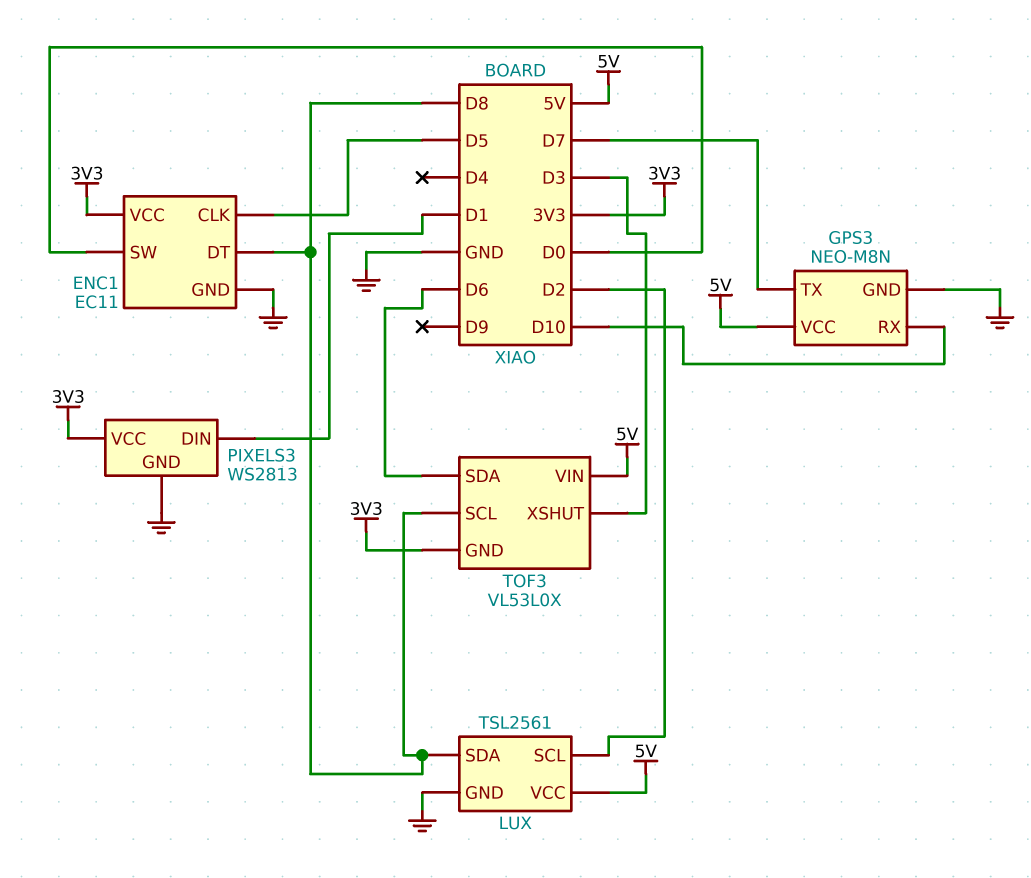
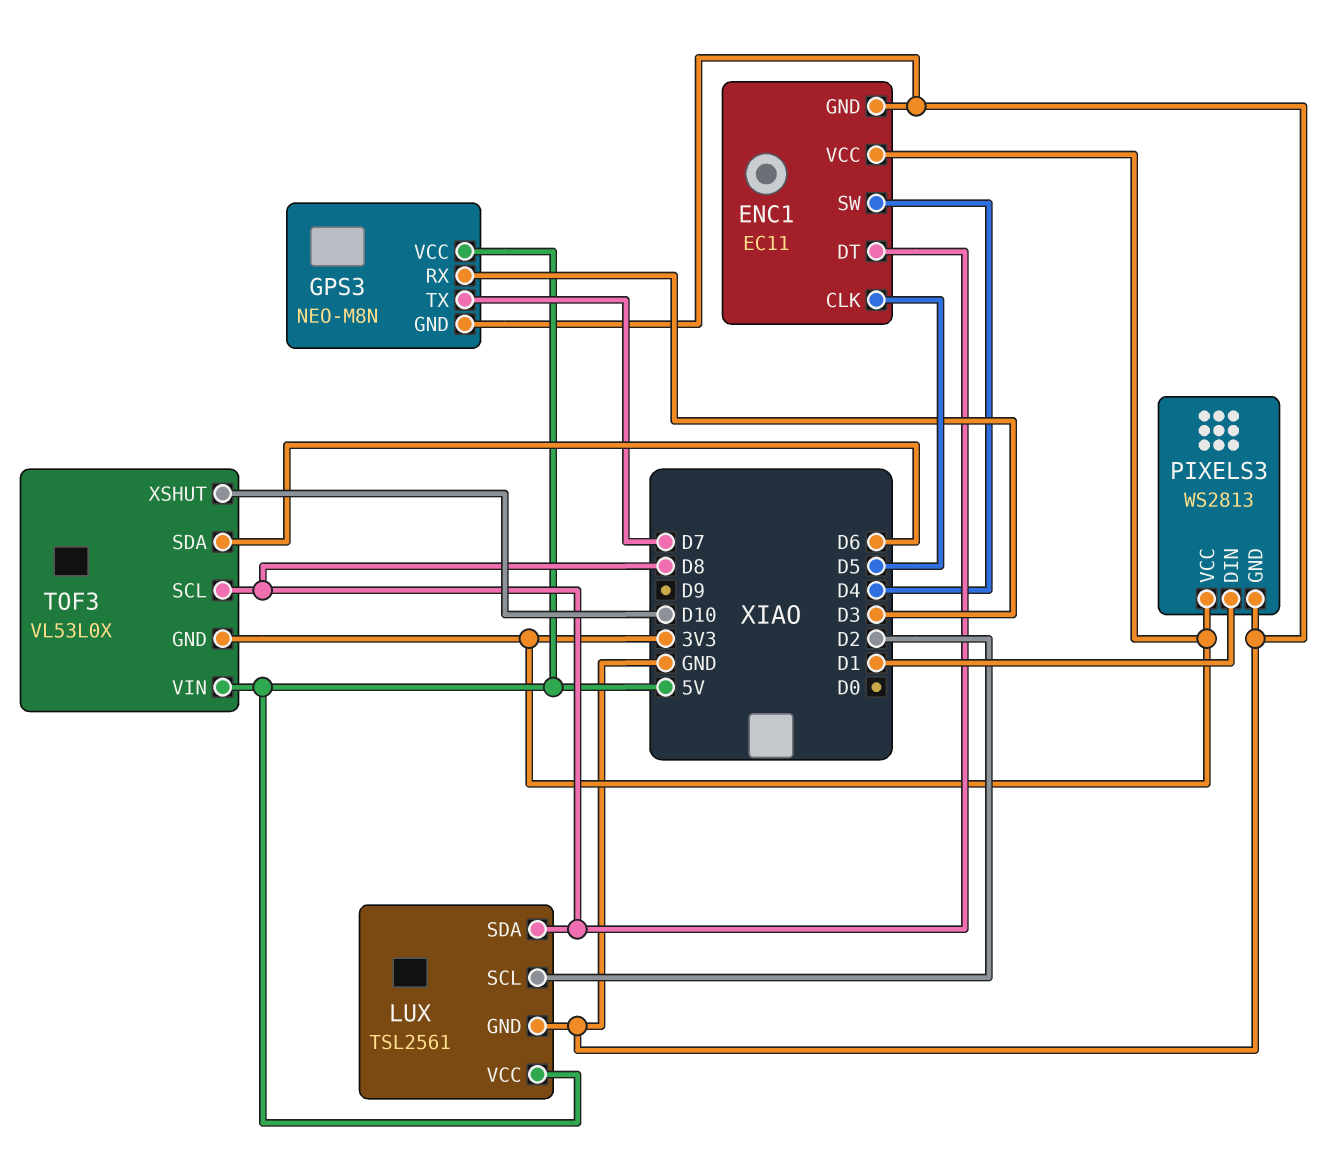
ENC1 pin SW: D0 -> D4
GPS3 pin RX: D10 -> D3
TOF3 pin XSHUT: D3 -> D10

